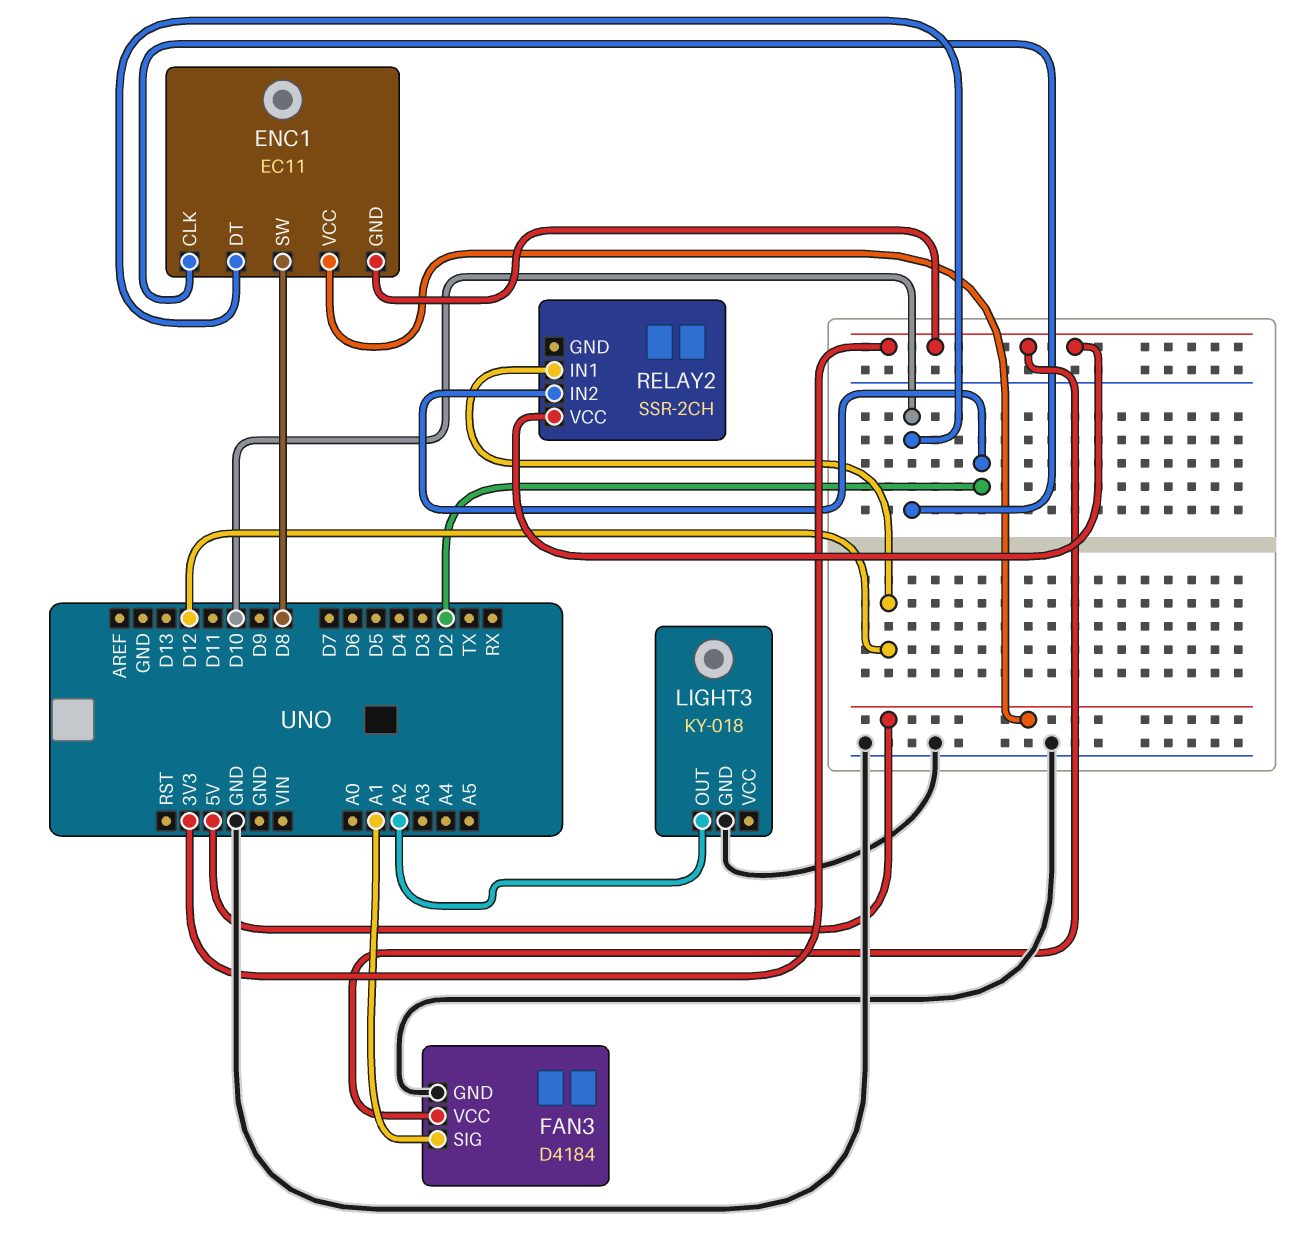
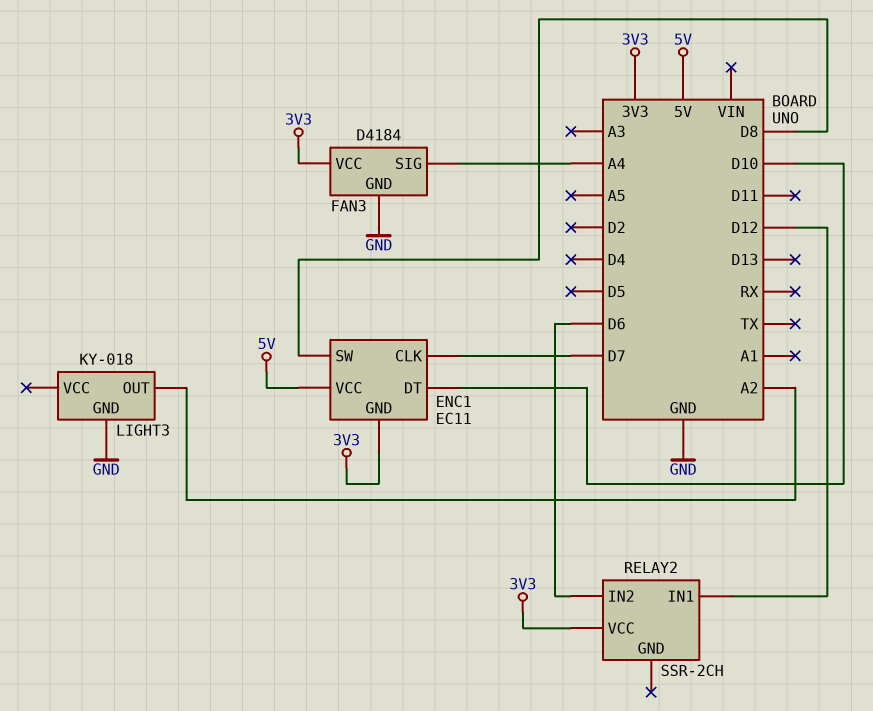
ENC1 pin CLK: D10 -> D7
FAN3 pin SIG: A1 -> A4
RELAY2 pin IN2: D2 -> D6

